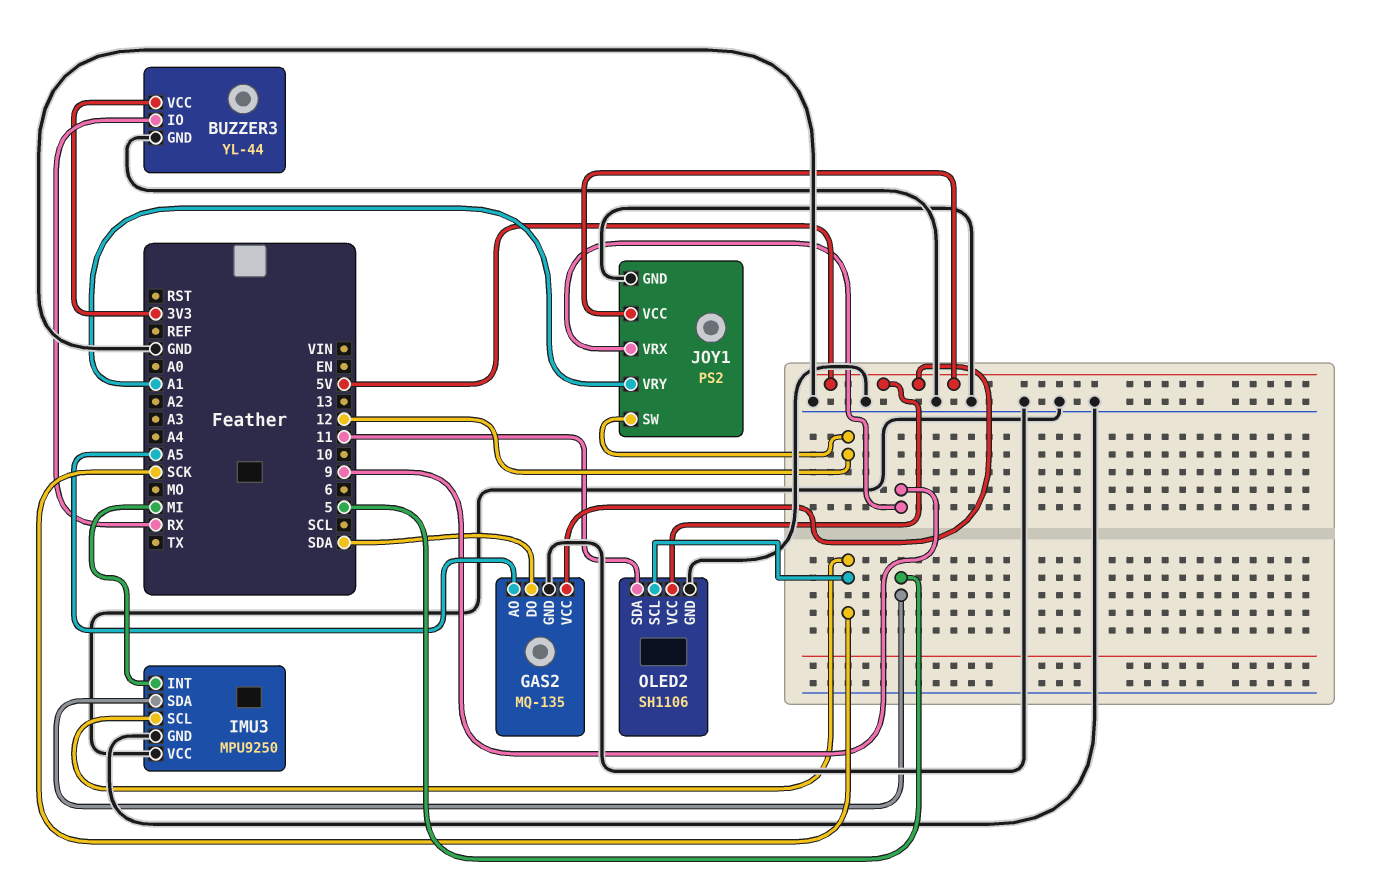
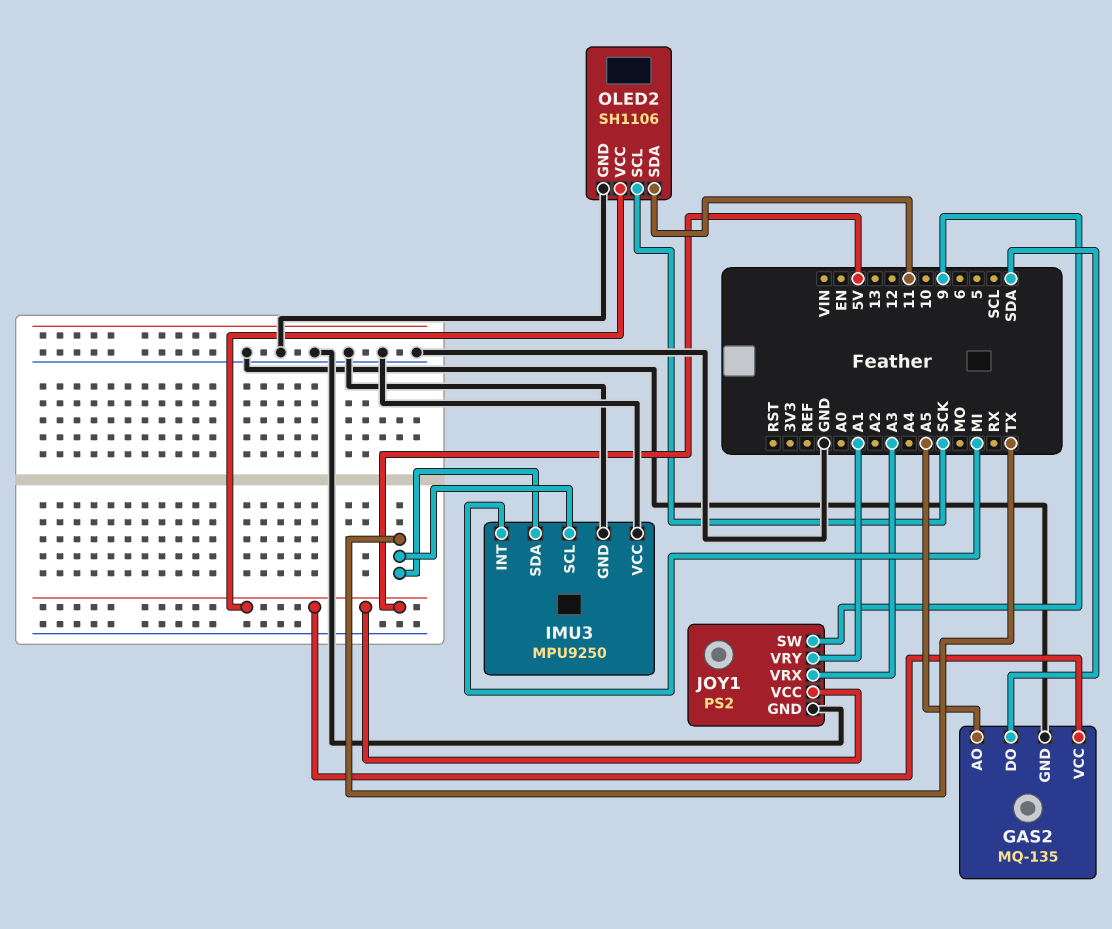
BUZZER3: YL-44 -> none
BUZZER3 pin GND: GND -> none
BUZZER3 pin IO: RX -> none
BUZZER3 pin VCC: 3V3 -> none
IMU3 pin SCL: SCK -> TX
IMU3 pin SDA: 5 -> TX
JOY1 pin SW: 12 -> 9
JOY1 pin VRX: 9 -> A3

